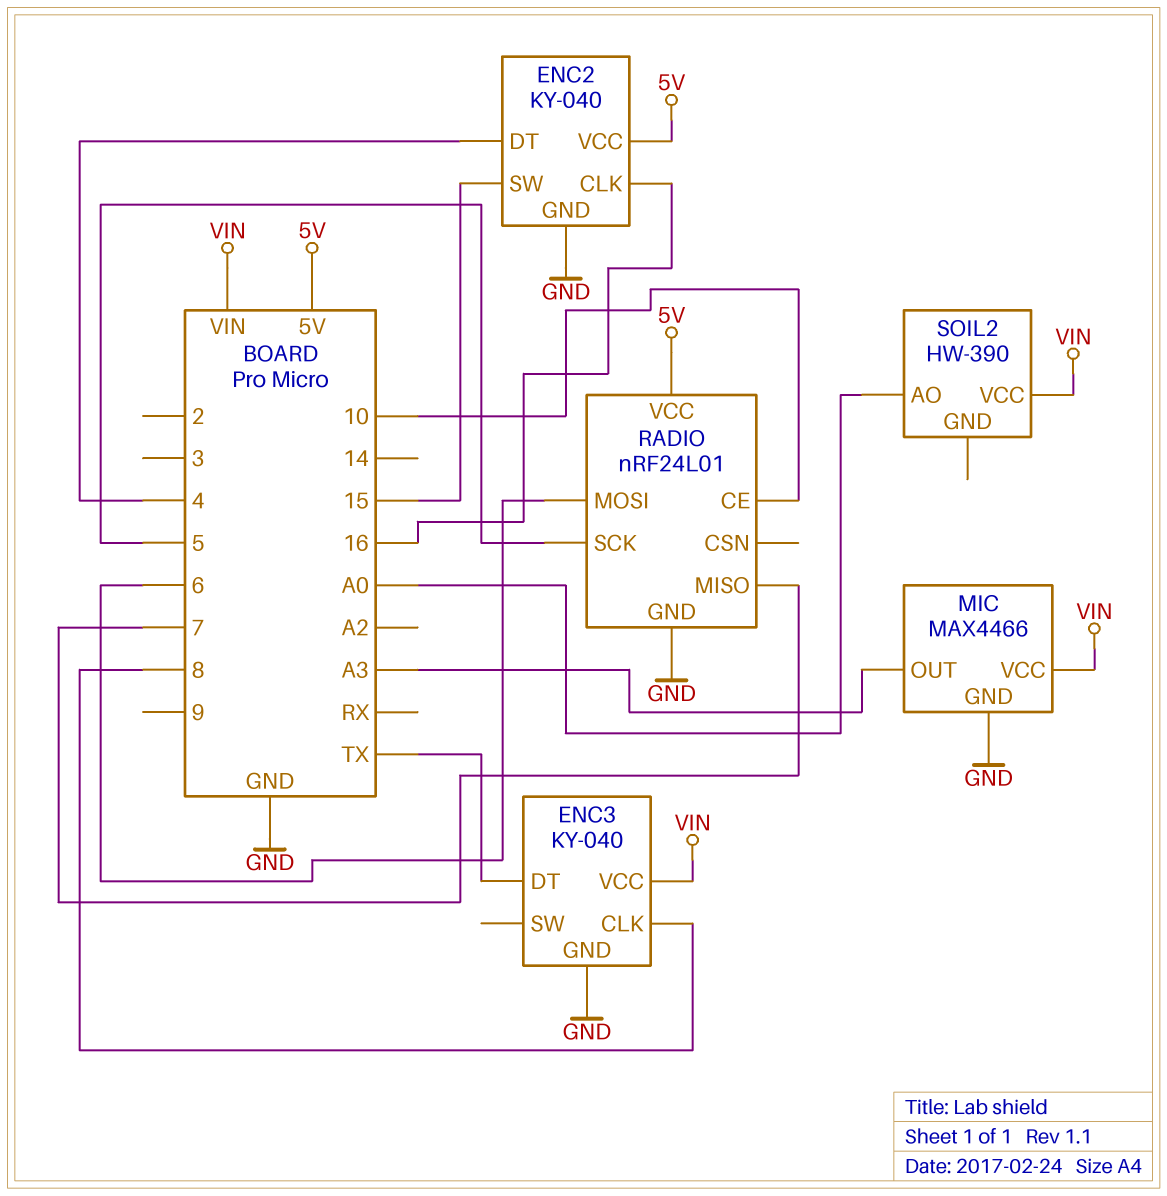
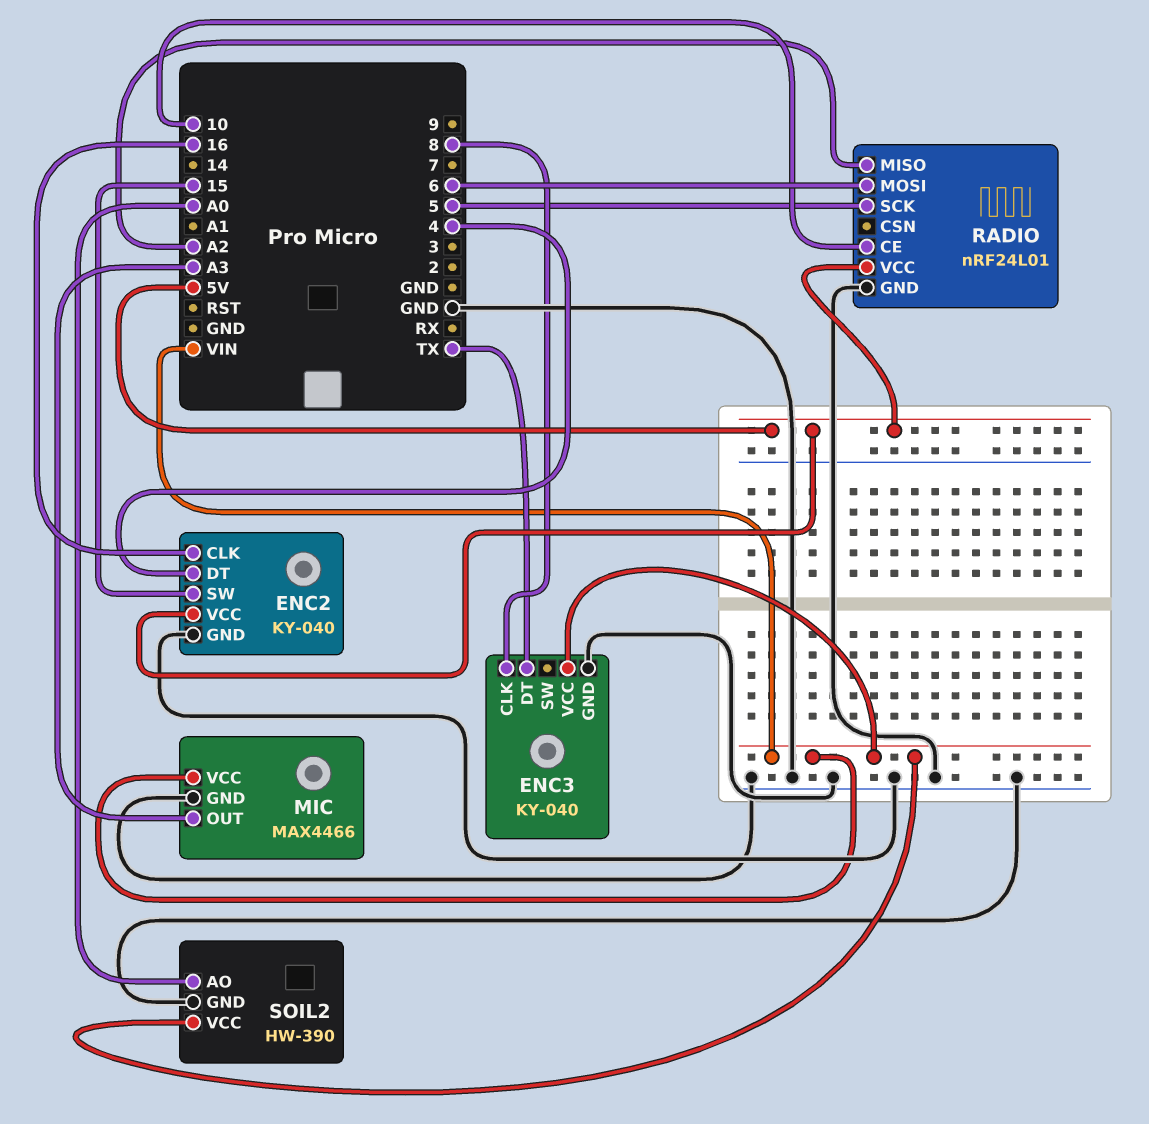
RADIO pin MISO: 7 -> A2
SOIL2 pin GND: none -> GND

